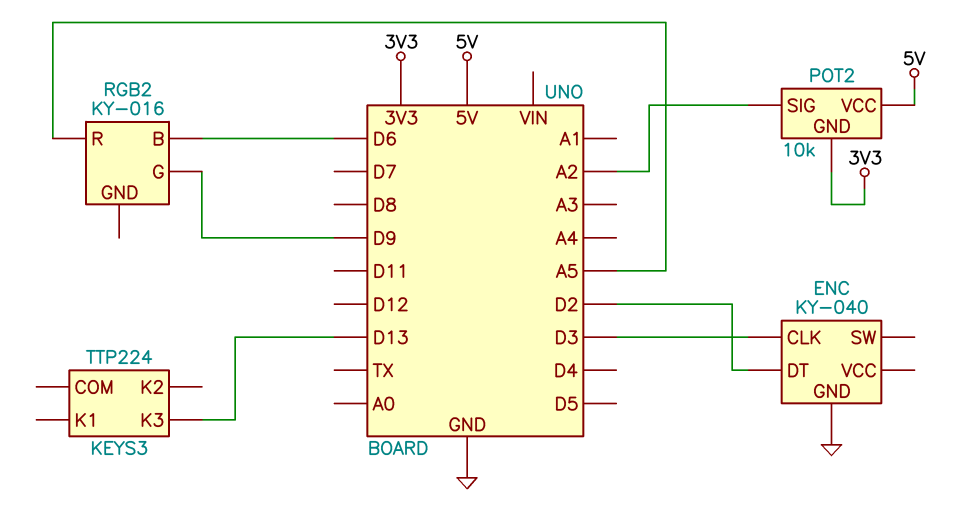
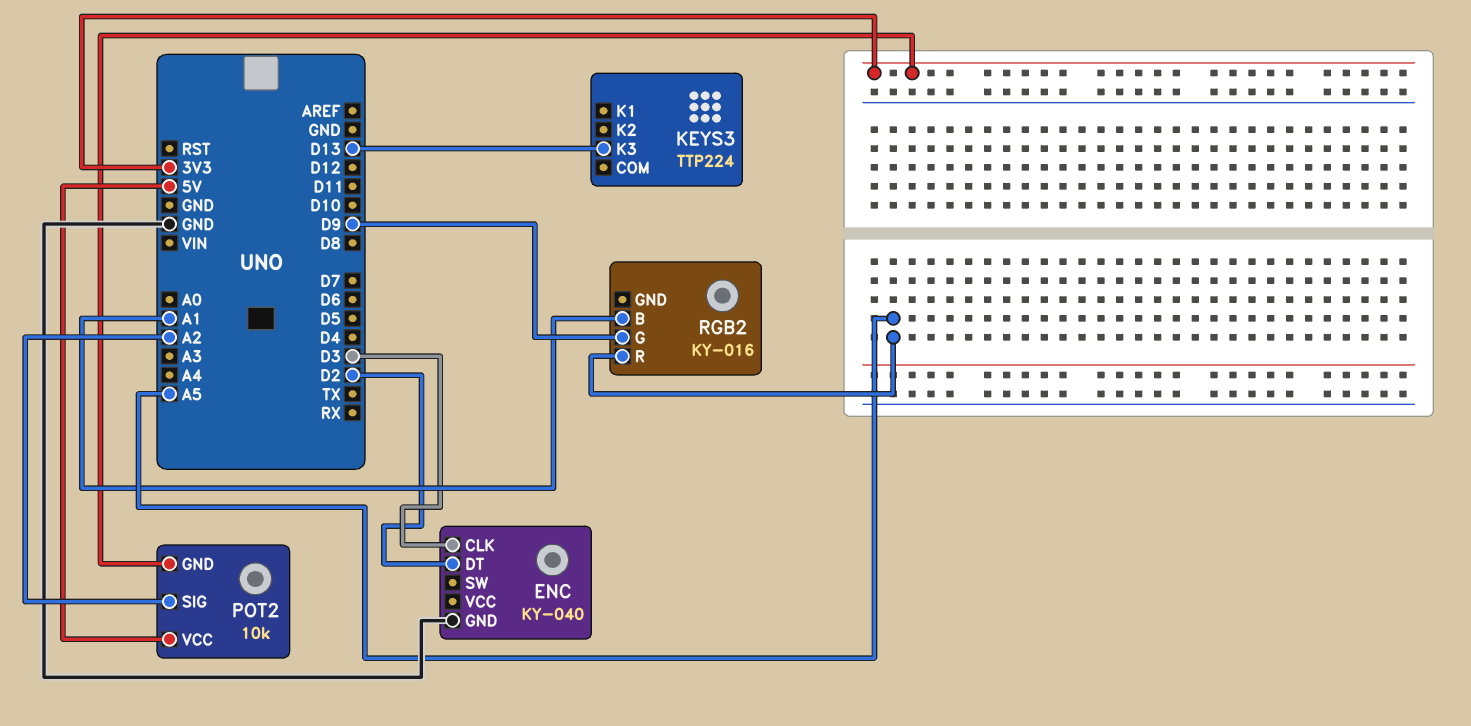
RGB2 pin B: D6 -> A1

